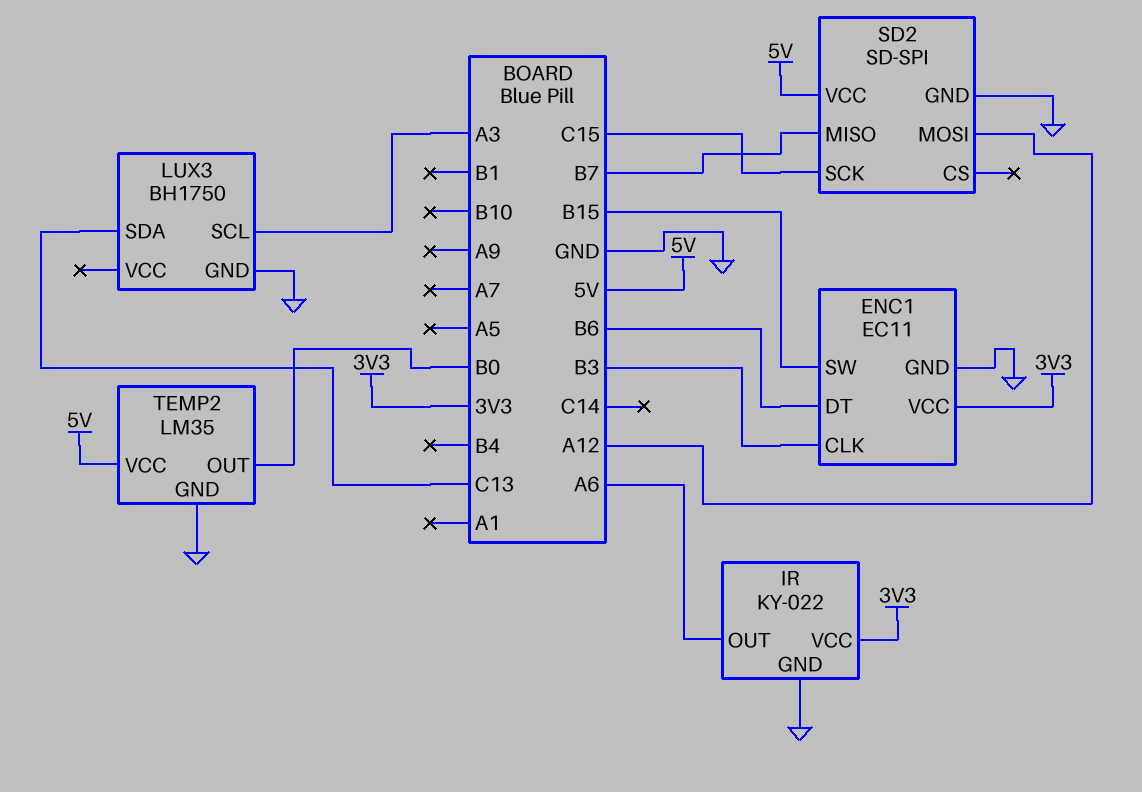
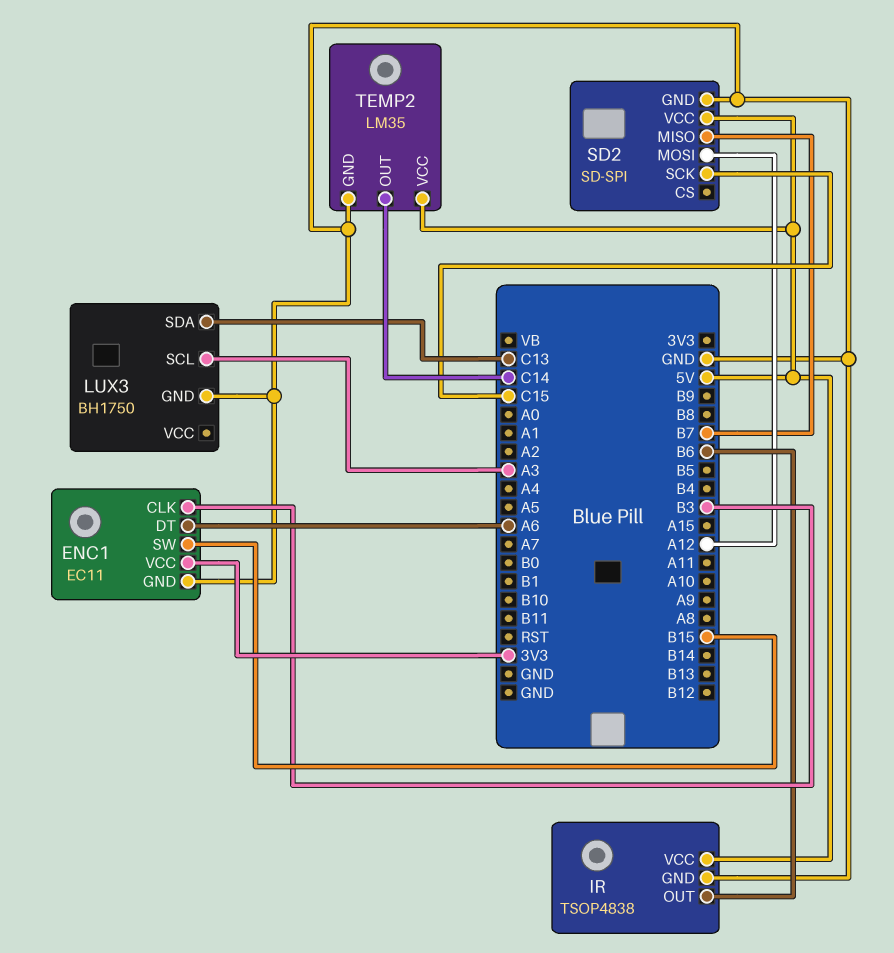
ENC1 pin DT: B6 -> A6
IR: KY-022 -> TSOP4838
IR pin OUT: A6 -> B6
IR pin VCC: 3V3 -> 5V
TEMP2 pin OUT: B0 -> C14

